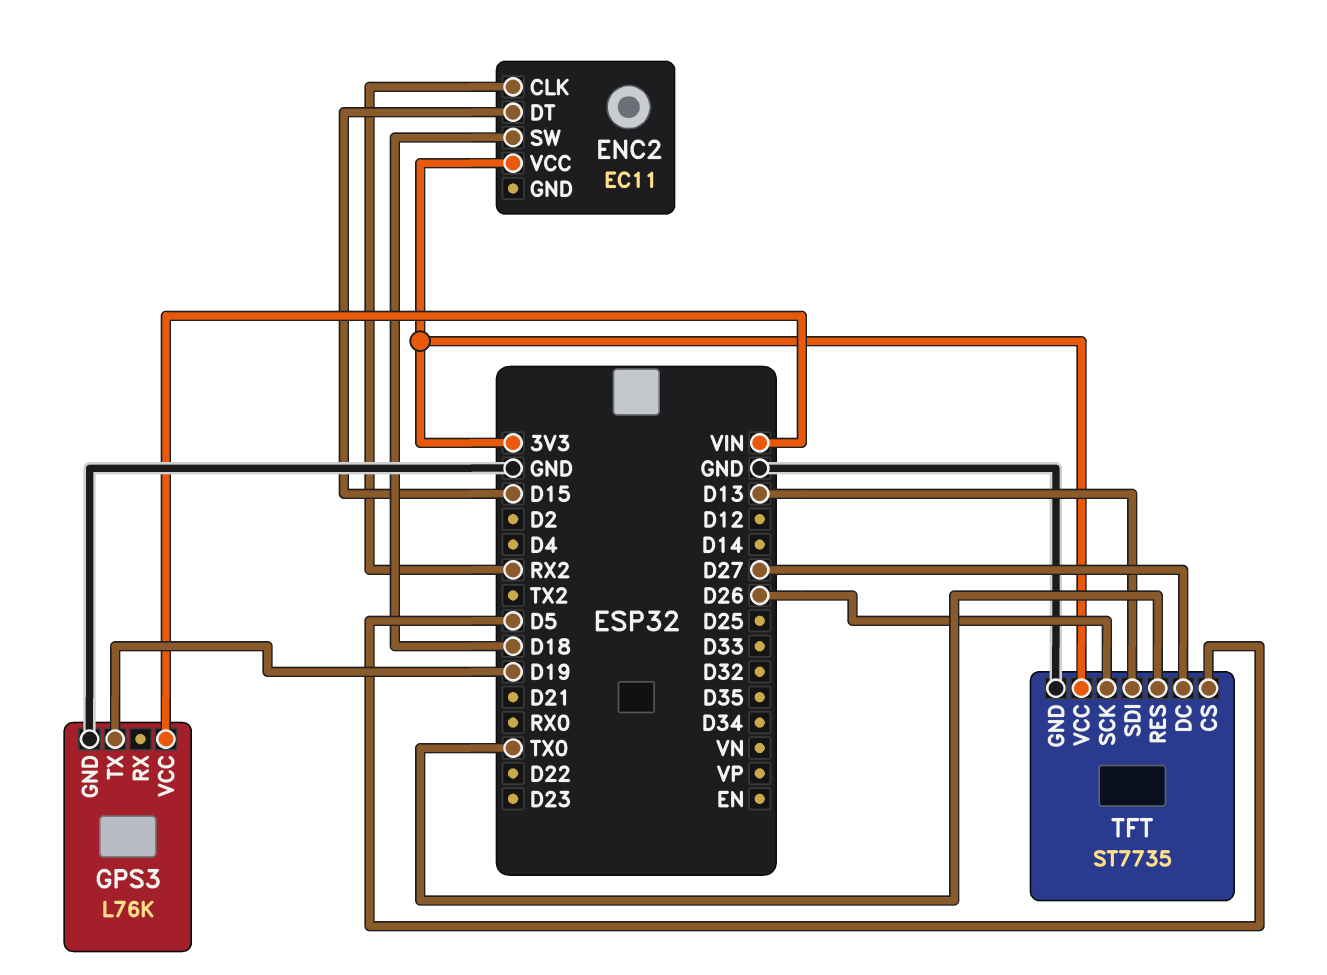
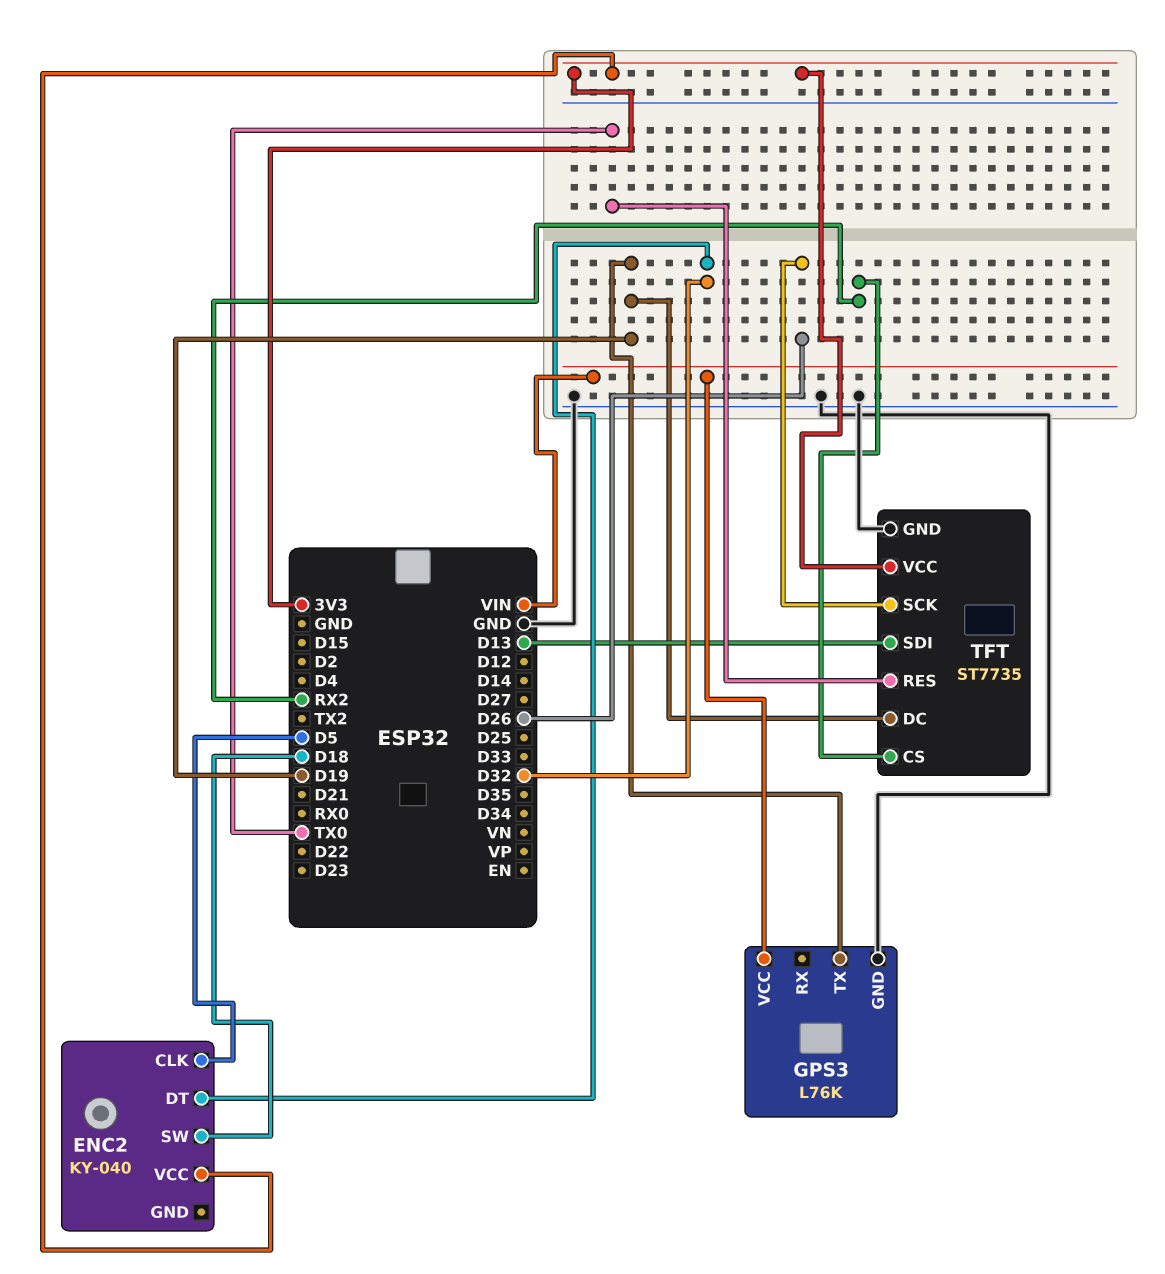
ENC2: EC11 -> KY-040
ENC2 pin CLK: RX2 -> D5
ENC2 pin DT: D15 -> D32
TFT pin CS: D5 -> RX2
TFT pin DC: D27 -> D19

